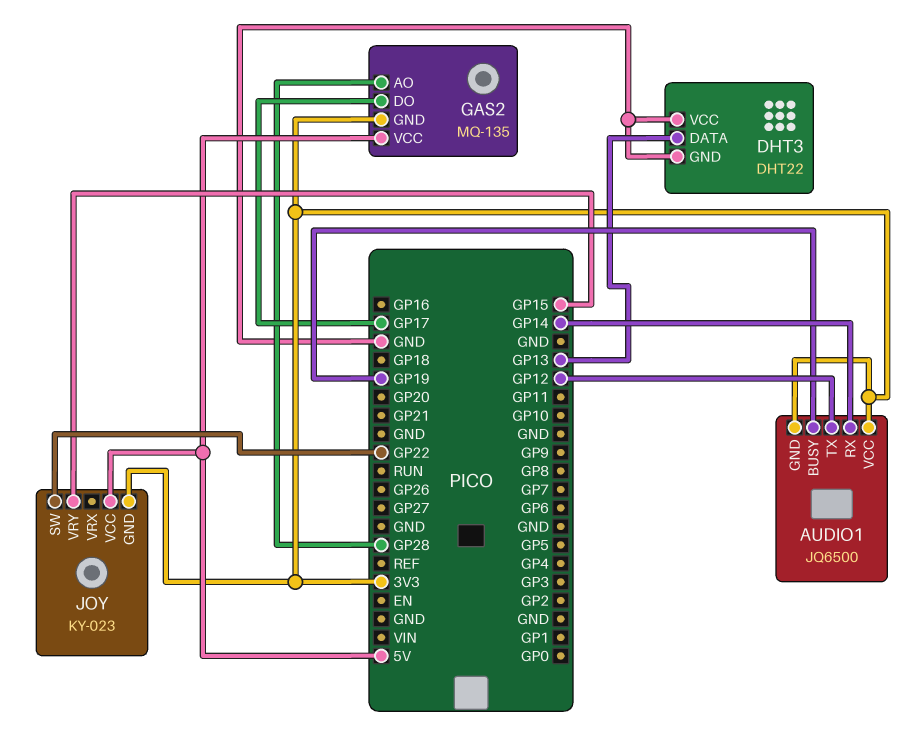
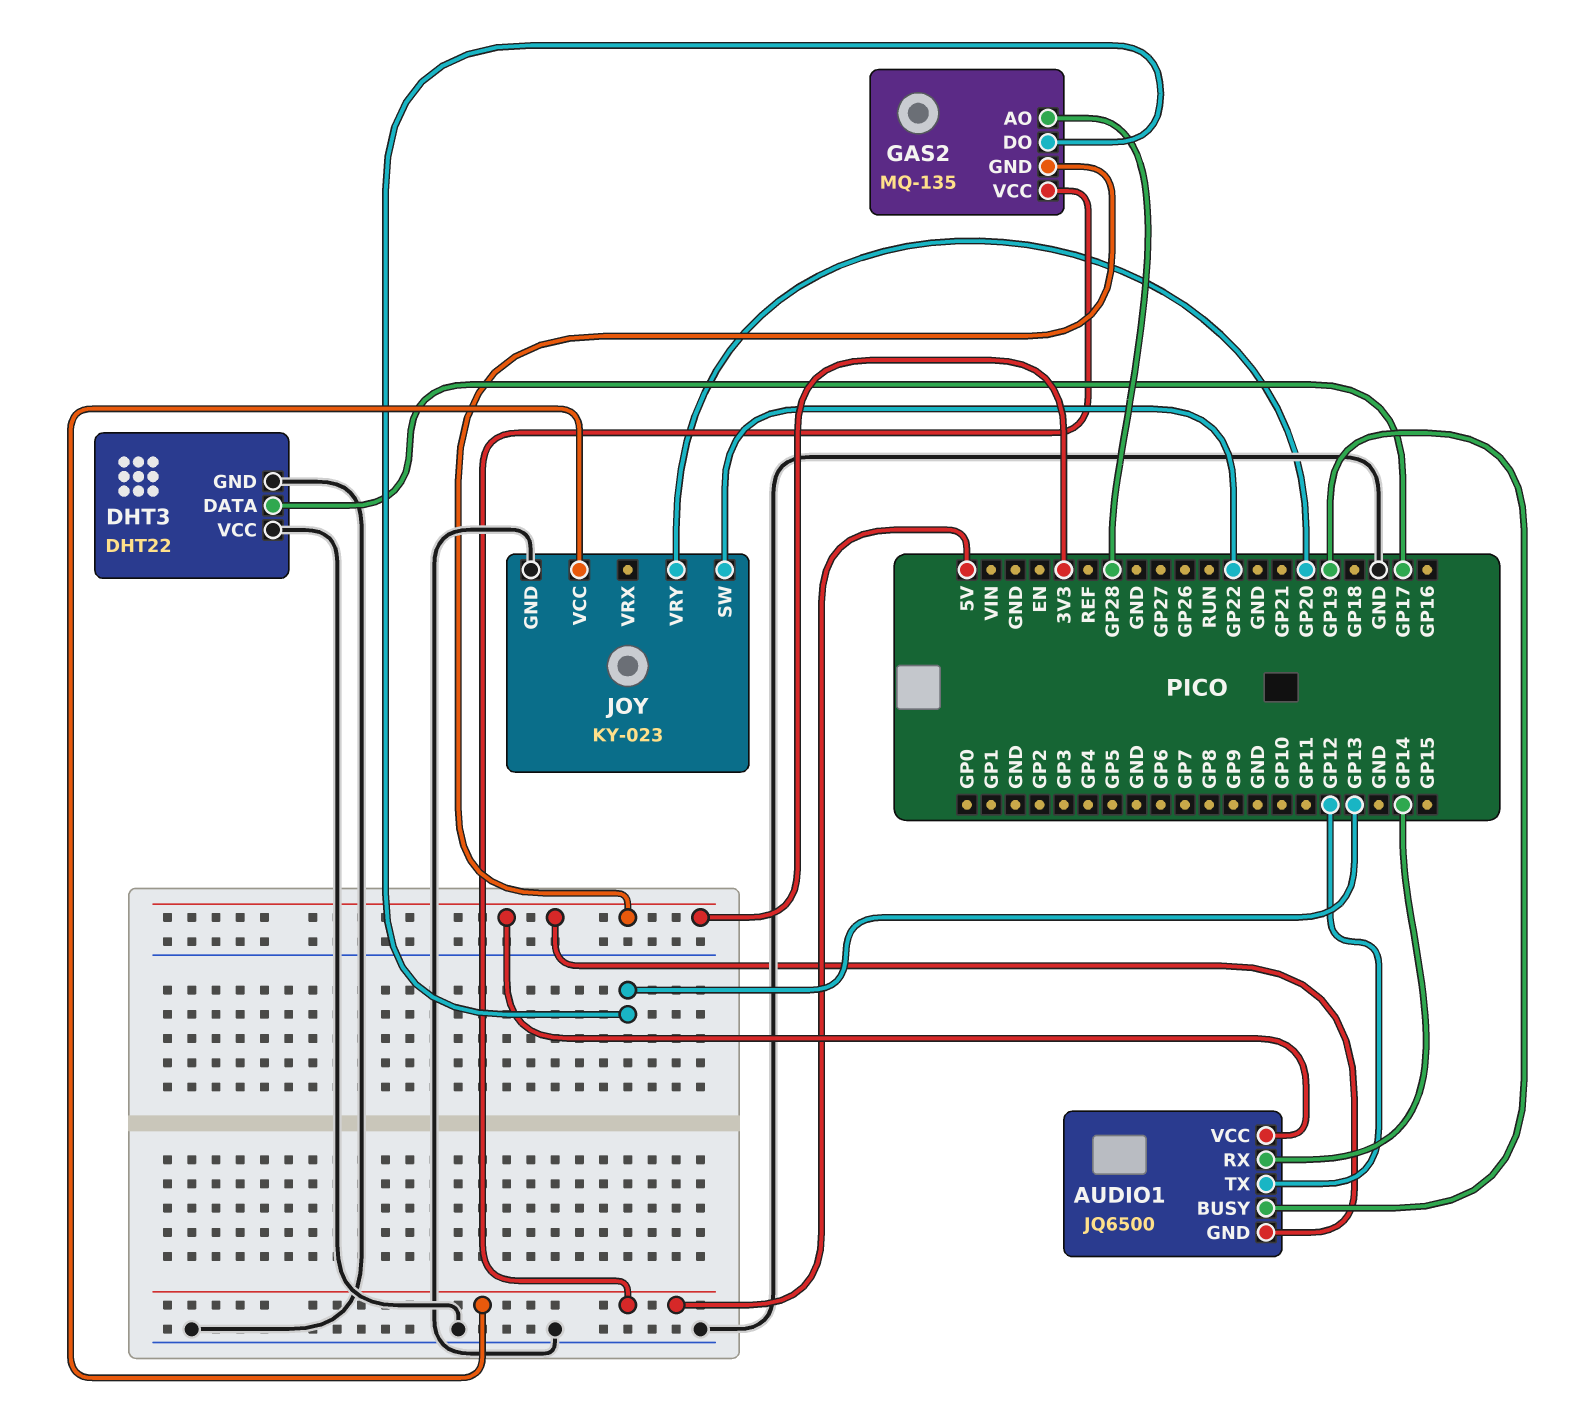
DHT3 pin DATA: GP13 -> GP17
GAS2 pin DO: GP17 -> GP13
JOY pin GND: 3V3 -> GND
JOY pin VRY: GP15 -> GP20

